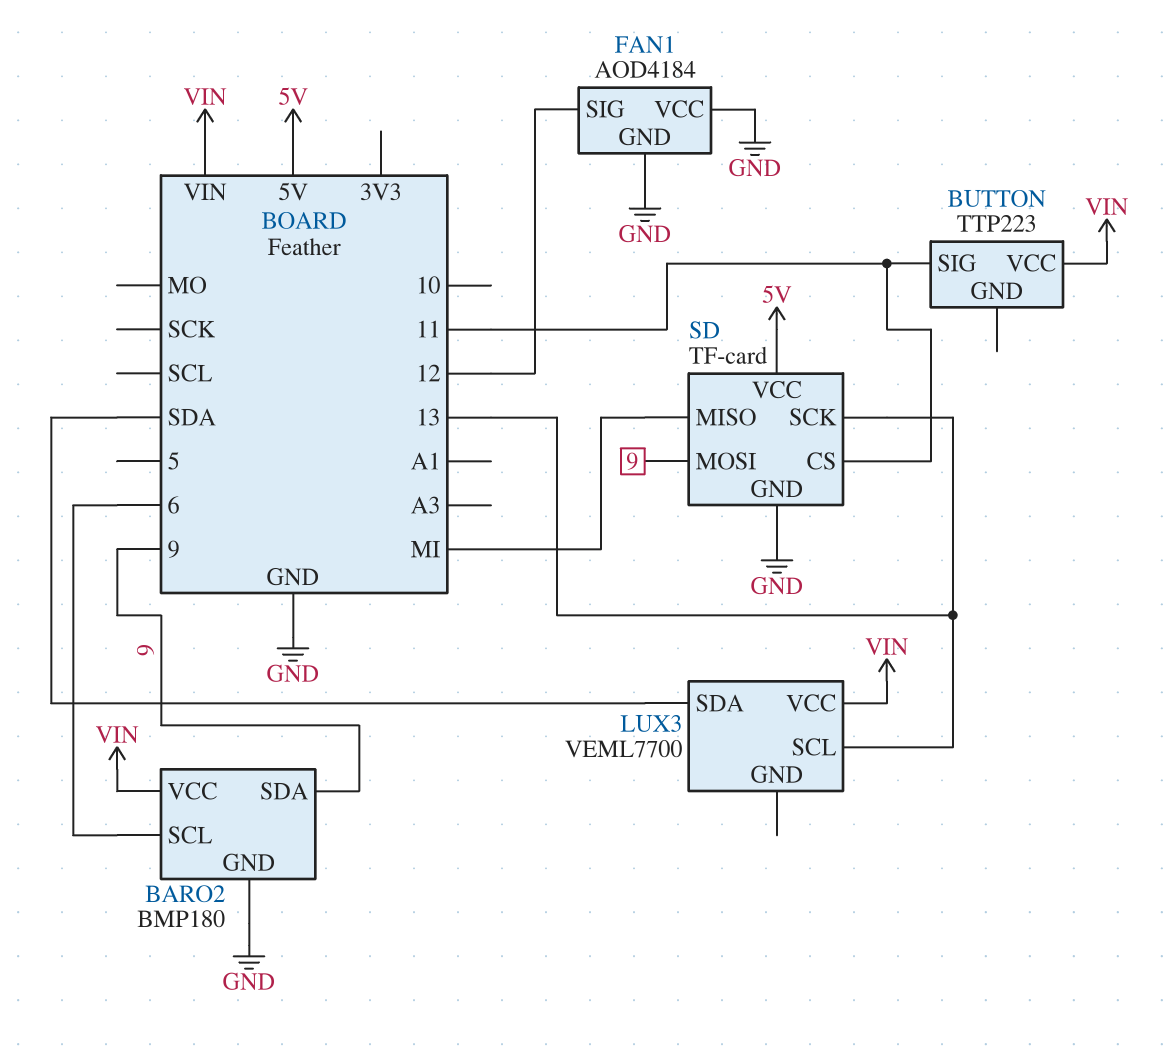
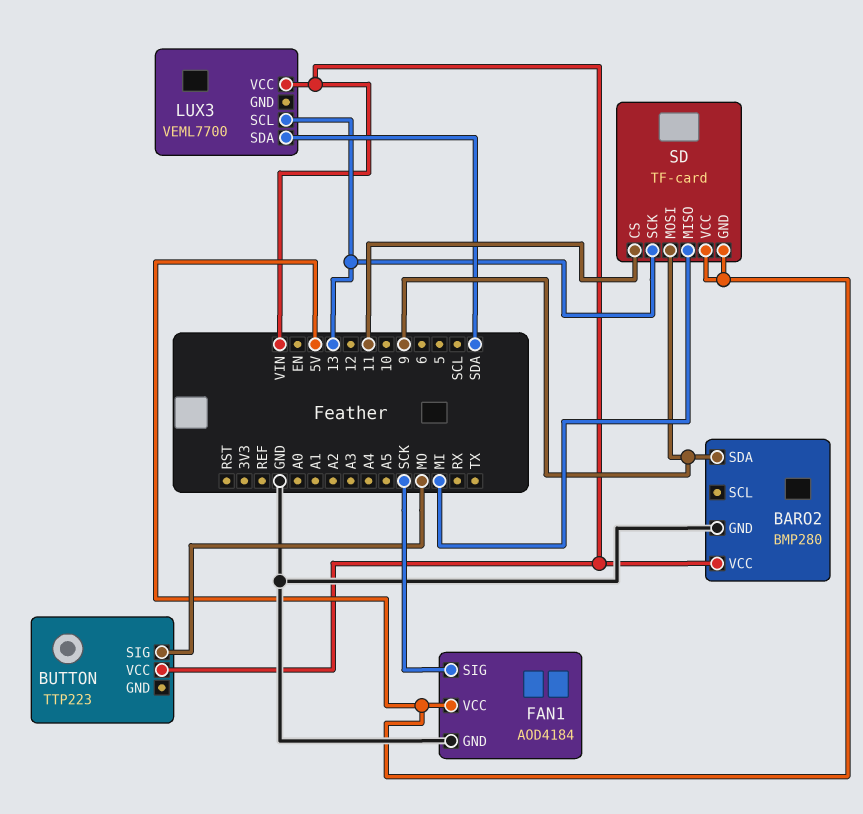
BARO2: BMP180 -> BMP280
BARO2 pin SCL: 6 -> none
BUTTON pin SIG: 11 -> MO
FAN1 pin SIG: 12 -> SCK
FAN1 pin VCC: GND -> 5V
SD pin GND: GND -> 5V

